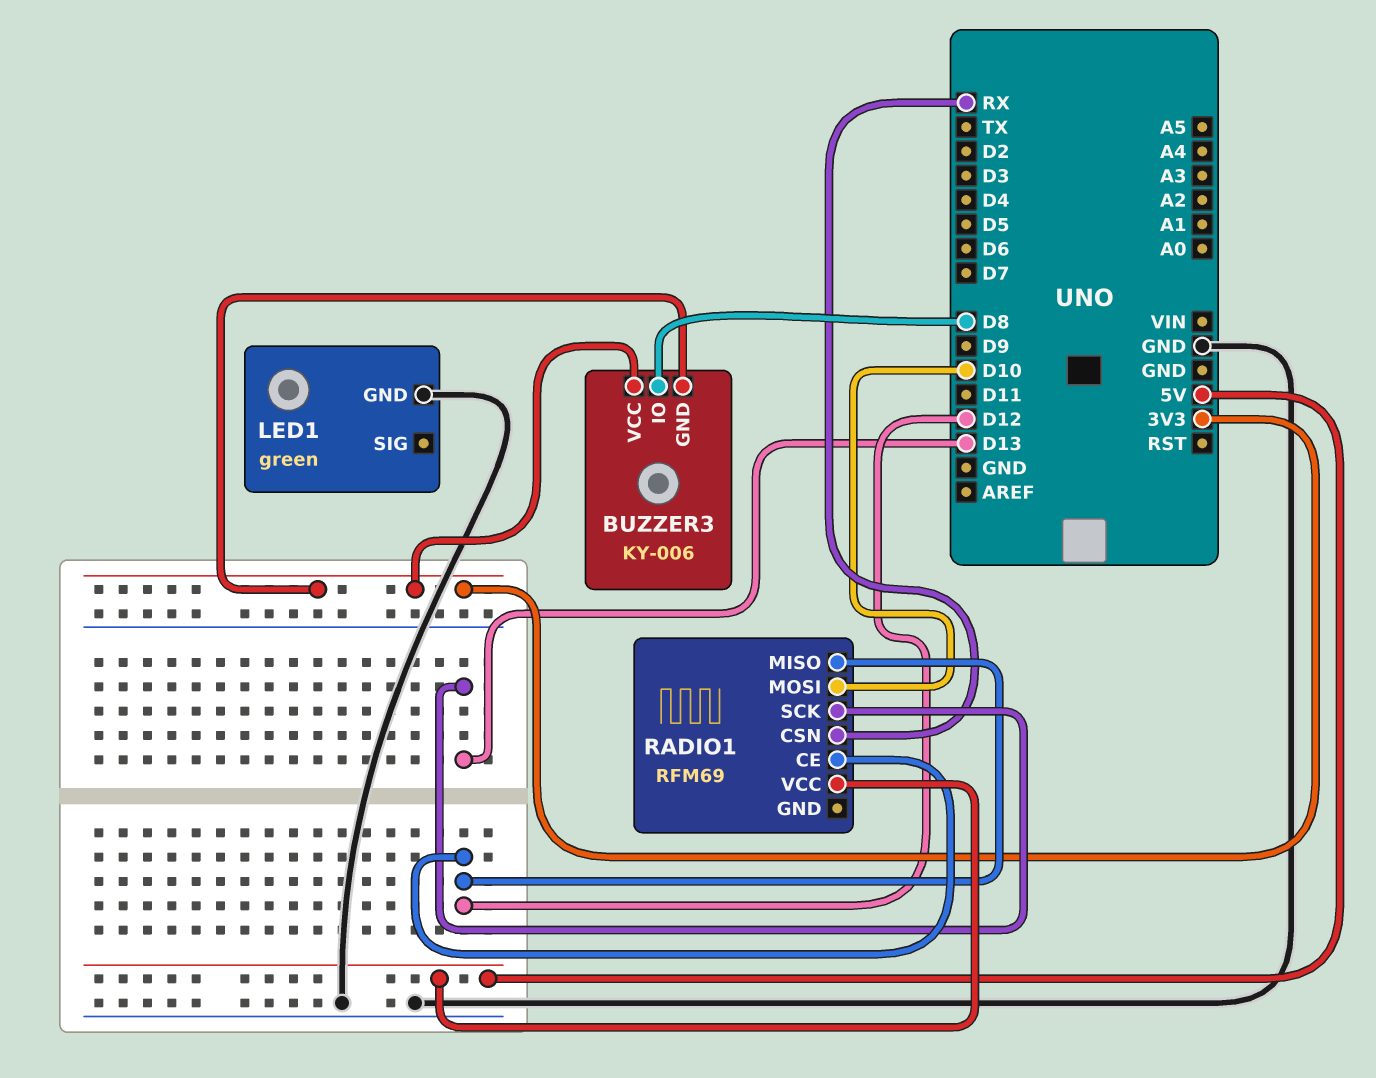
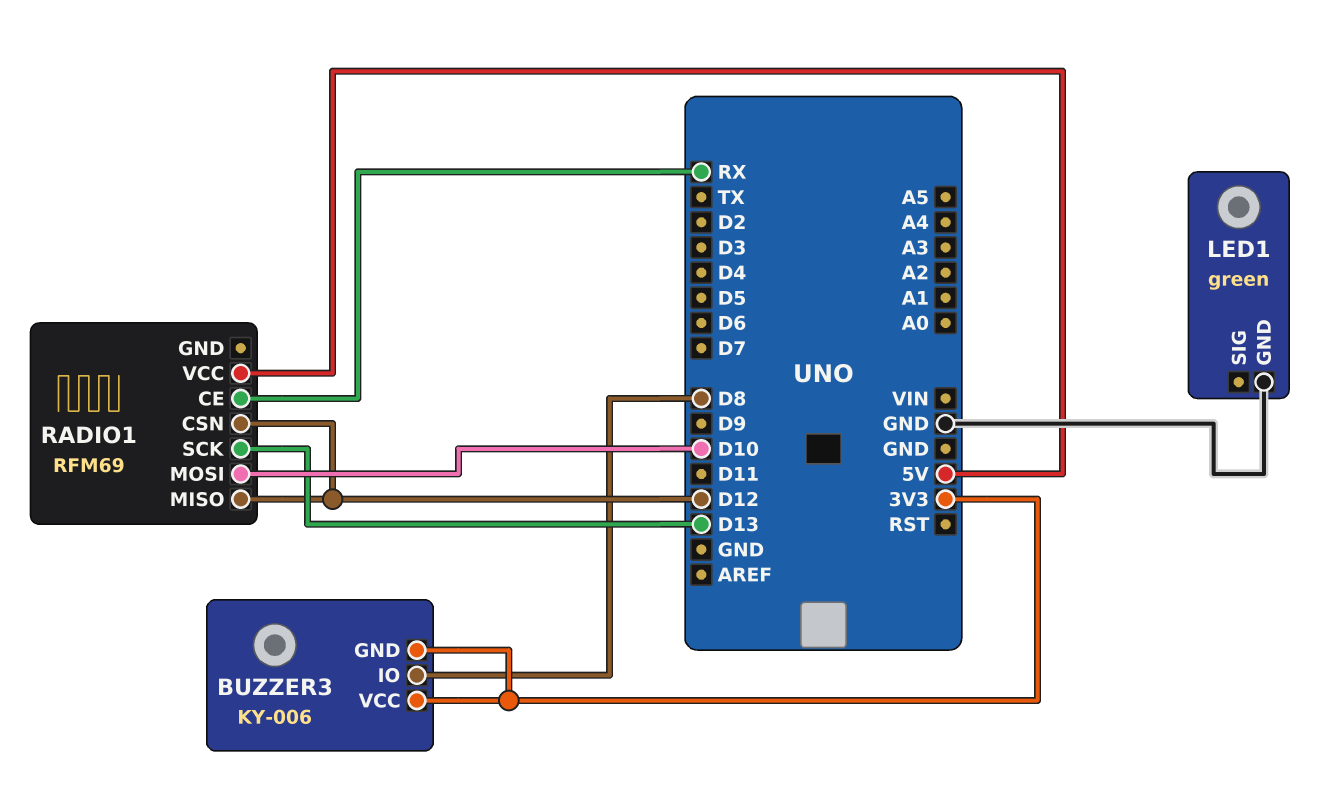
RADIO1 pin CE: D12 -> RX
RADIO1 pin CSN: RX -> D12

